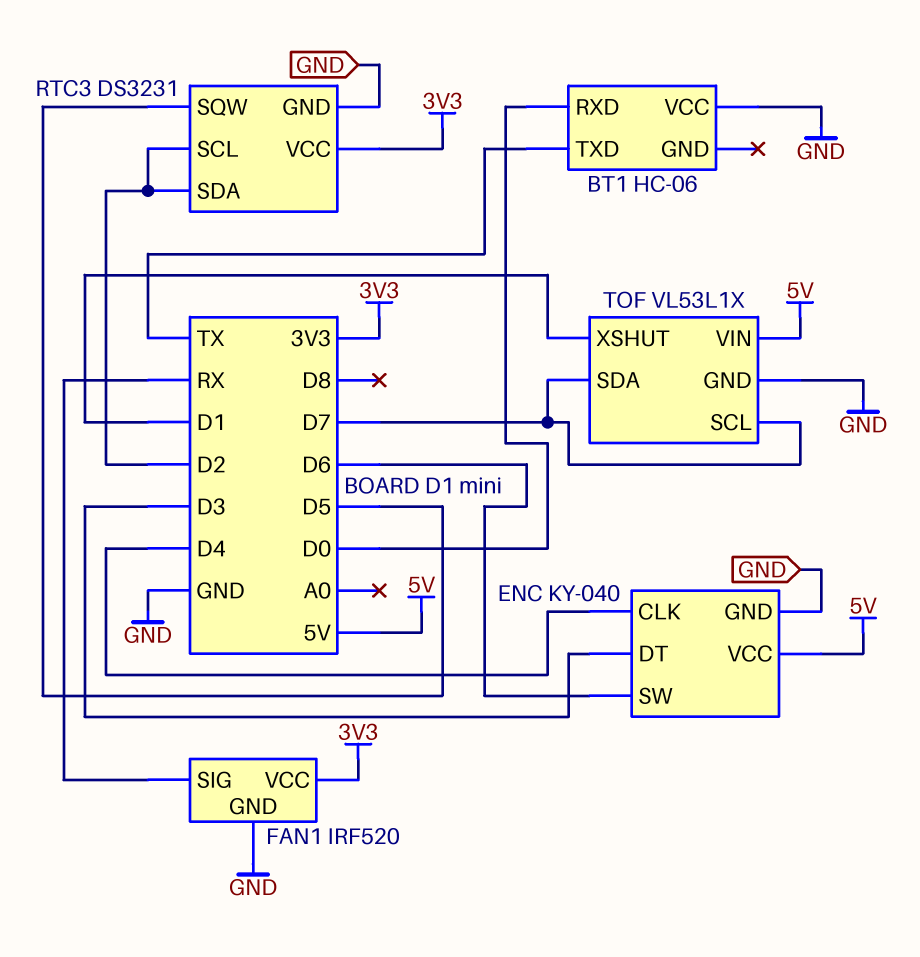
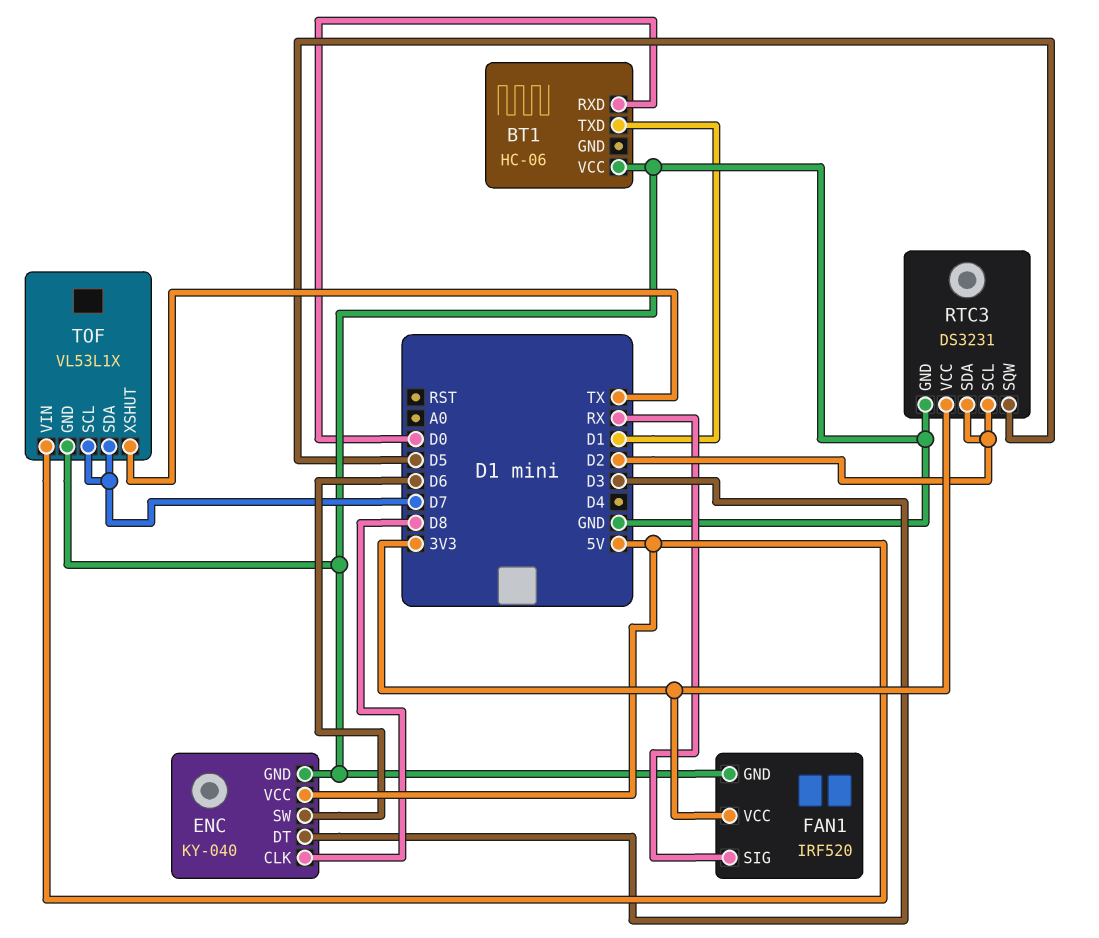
BT1 pin TXD: TX -> D1
ENC pin CLK: D4 -> D8
TOF pin XSHUT: D1 -> TX

